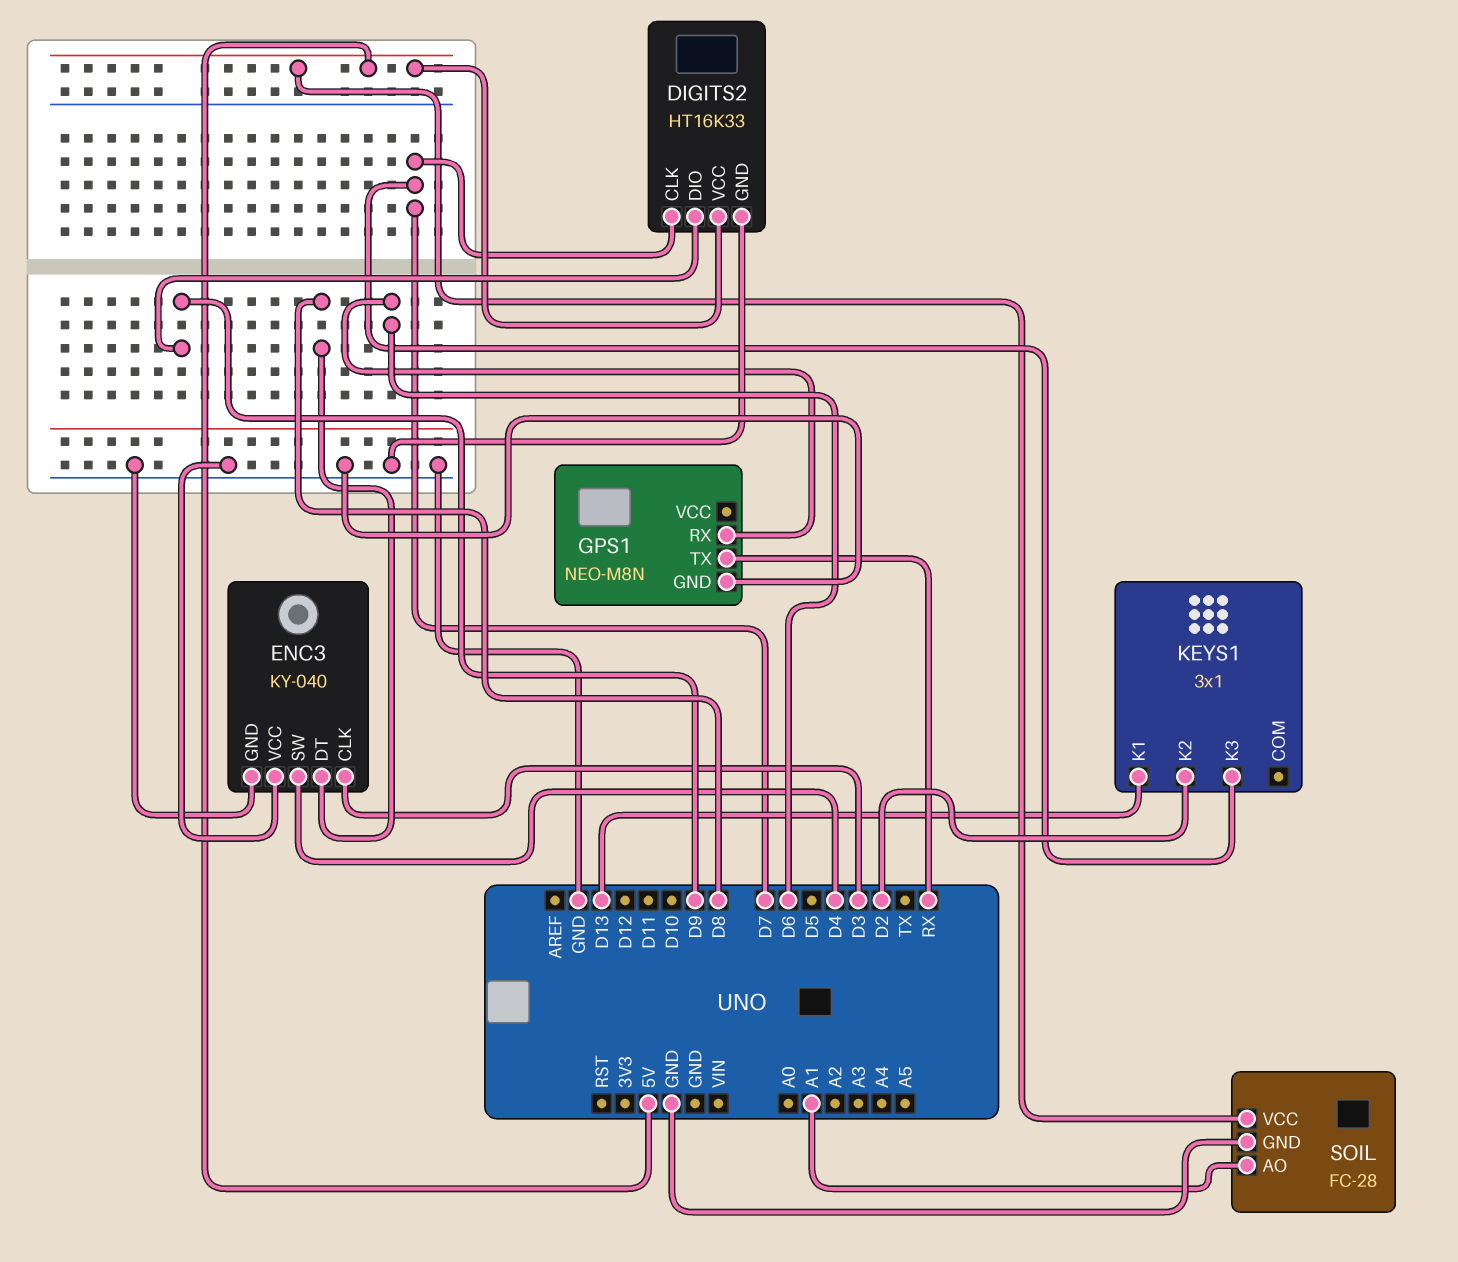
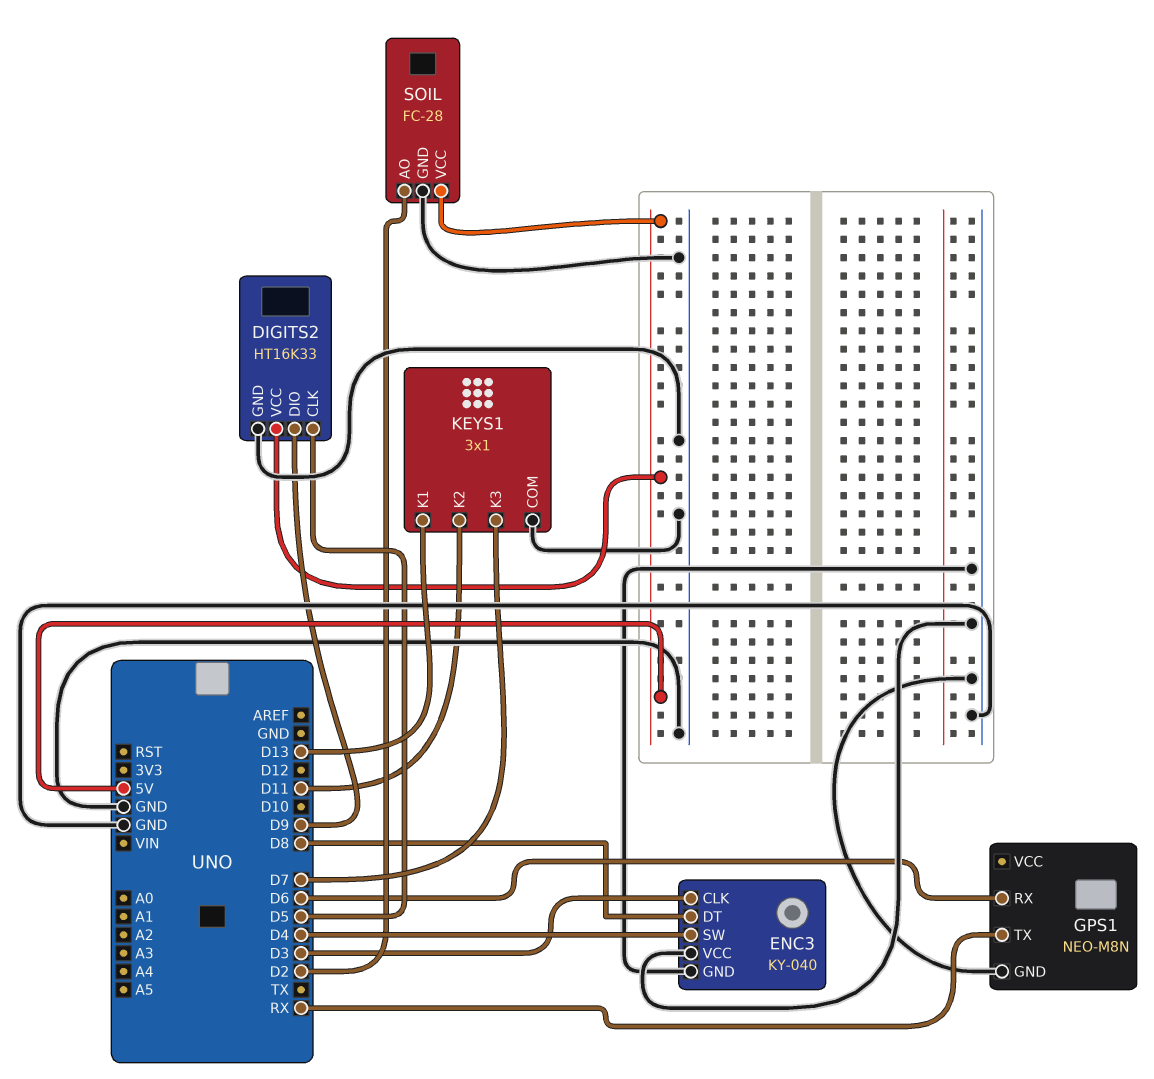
DIGITS2 pin CLK: D7 -> D5
KEYS1 pin COM: none -> GND
KEYS1 pin K2: D2 -> D11
SOIL pin AO: A1 -> D2

